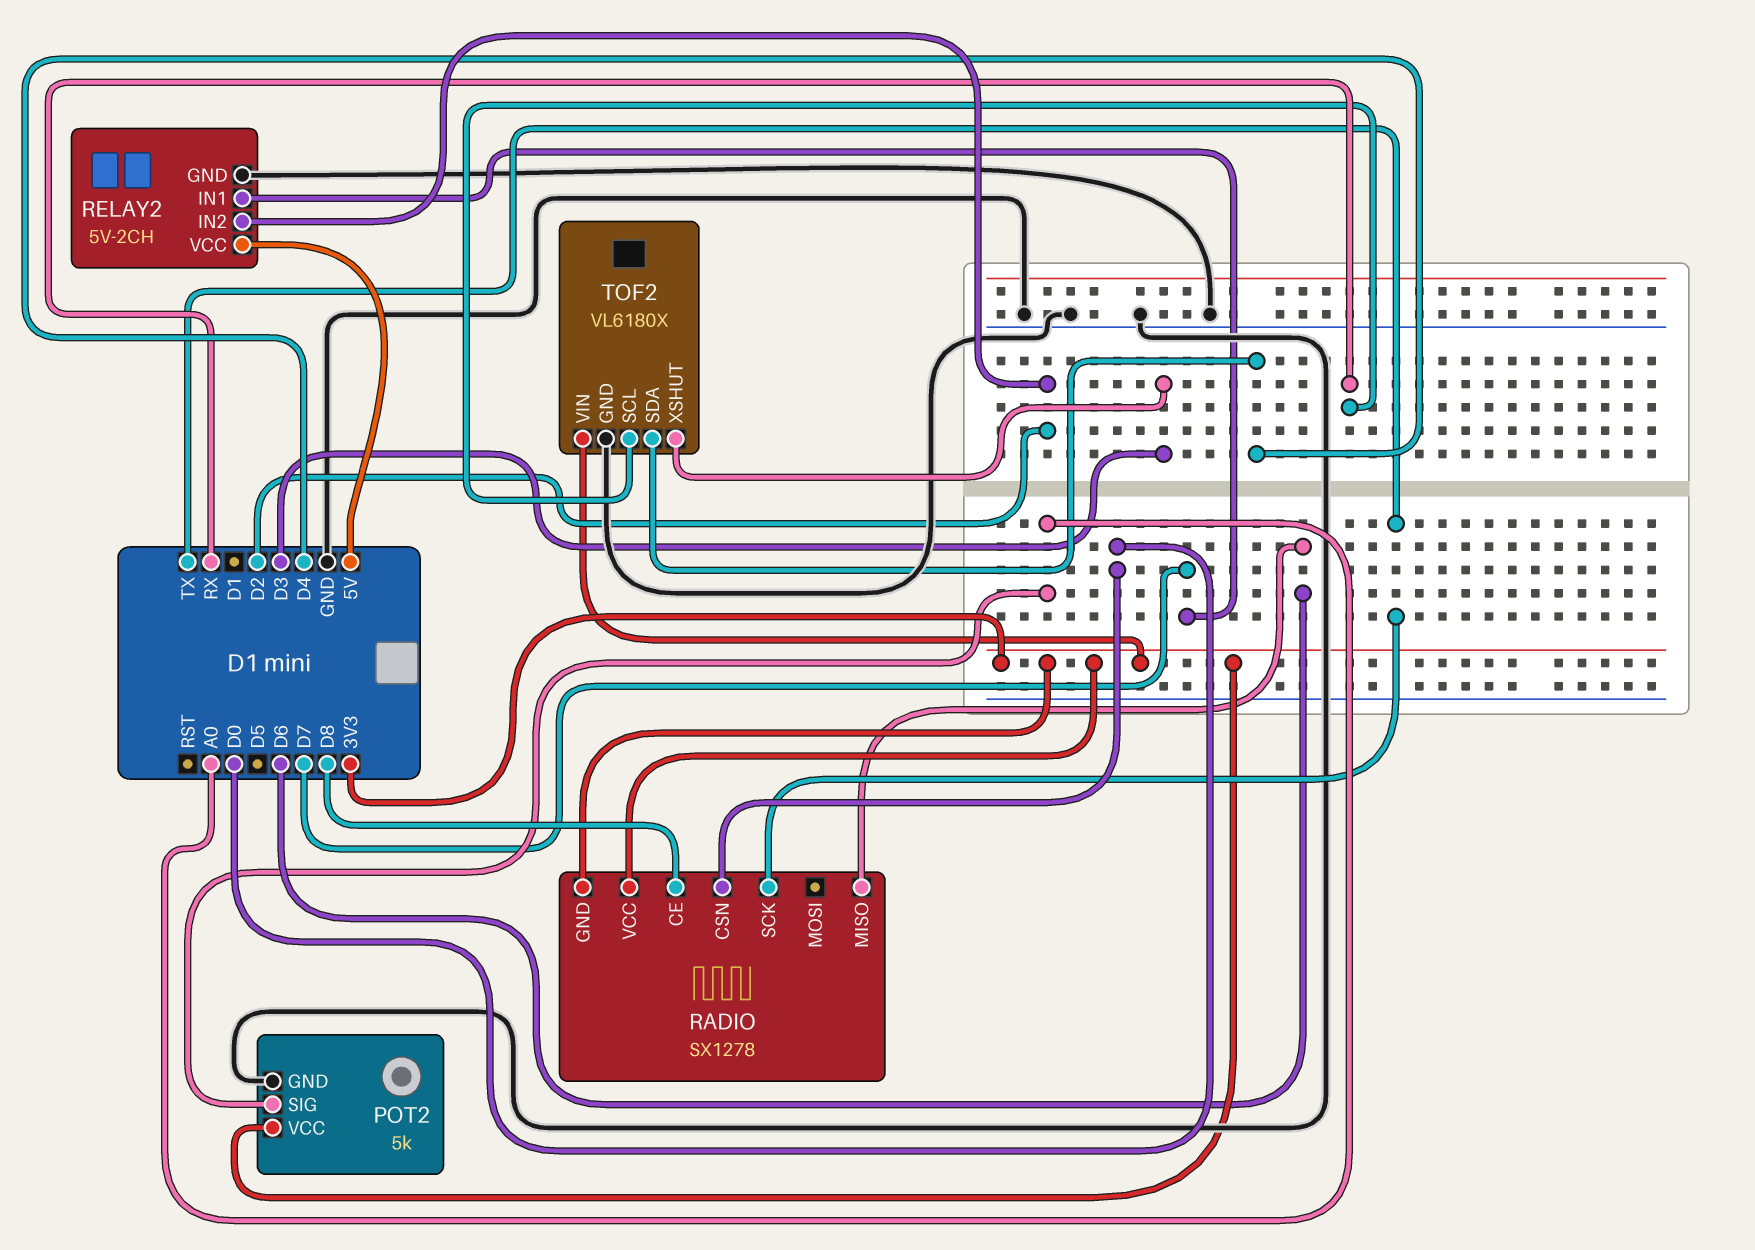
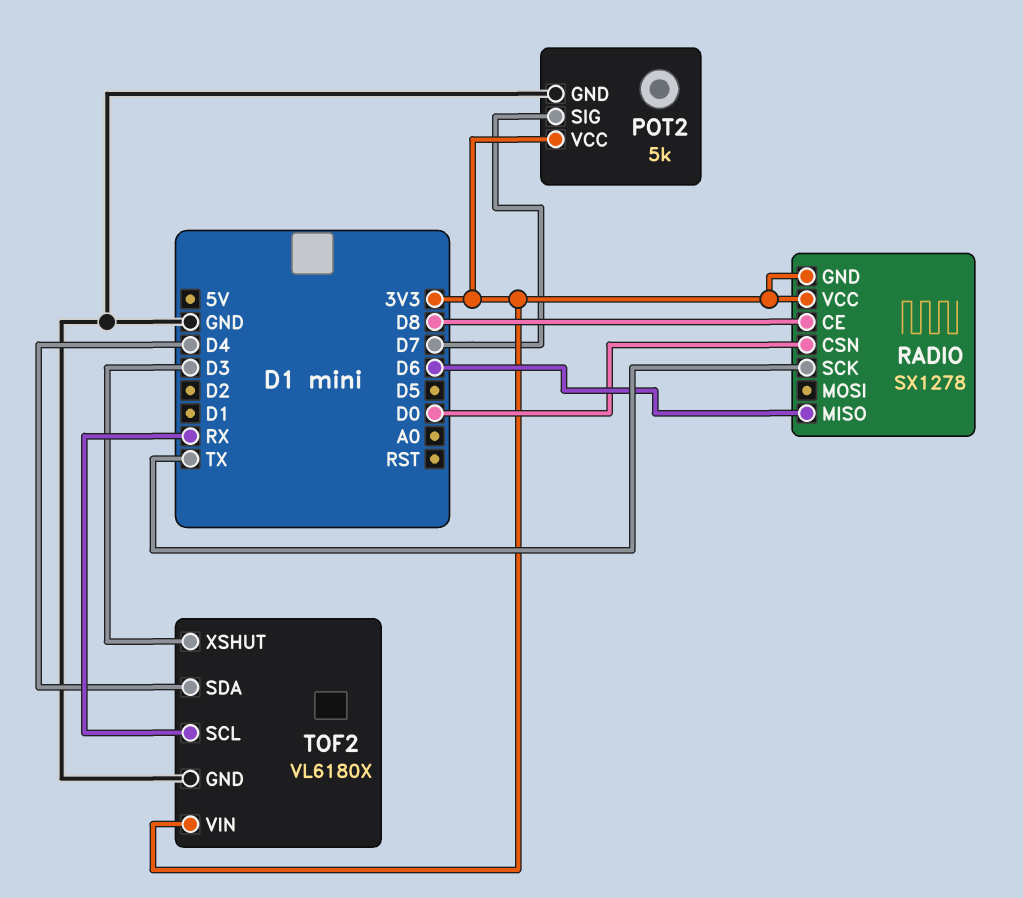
POT2 pin SIG: A0 -> D7
RELAY2: 5V-2CH -> none
RELAY2 pin GND: GND -> none
RELAY2 pin IN1: D7 -> none
RELAY2 pin IN2: D2 -> none
RELAY2 pin VCC: 5V -> none

